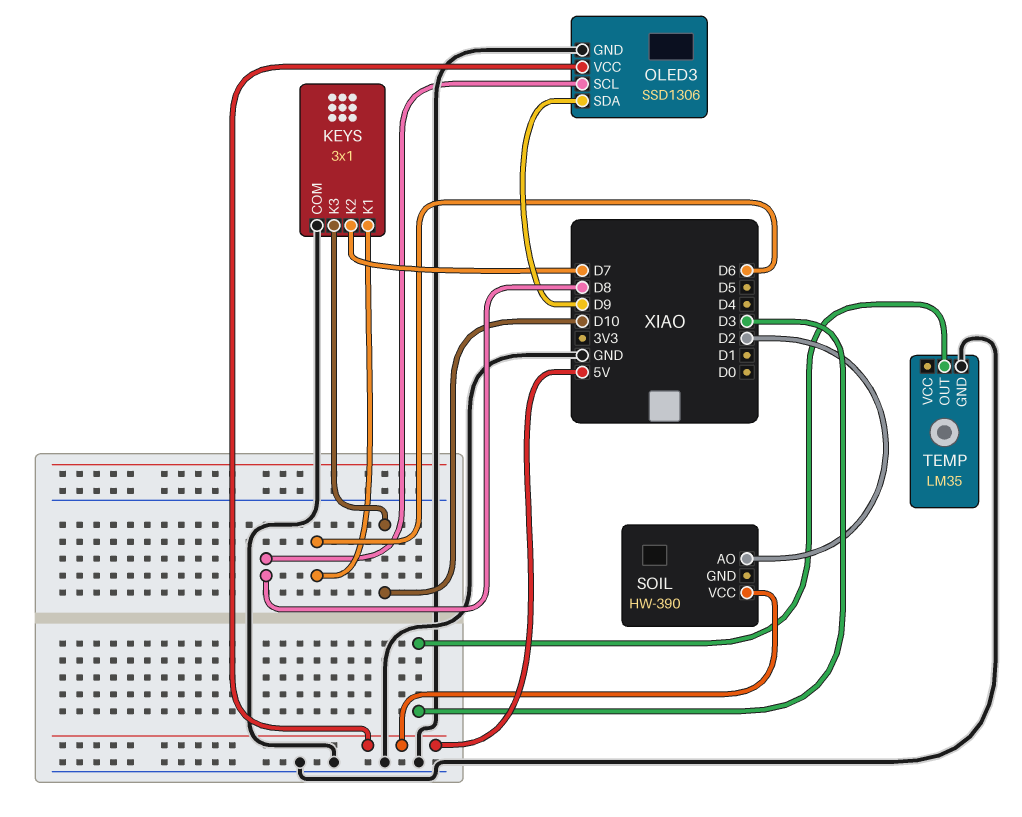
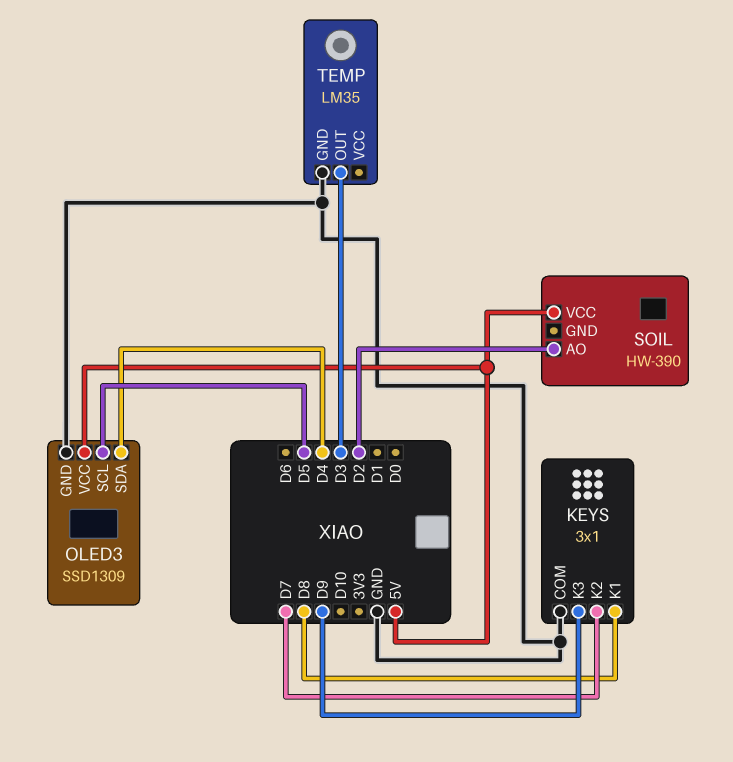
KEYS pin K1: D6 -> D8
KEYS pin K3: D10 -> D9
OLED3: SSD1306 -> SSD1309
OLED3 pin SCL: D8 -> D5
OLED3 pin SDA: D9 -> D4

